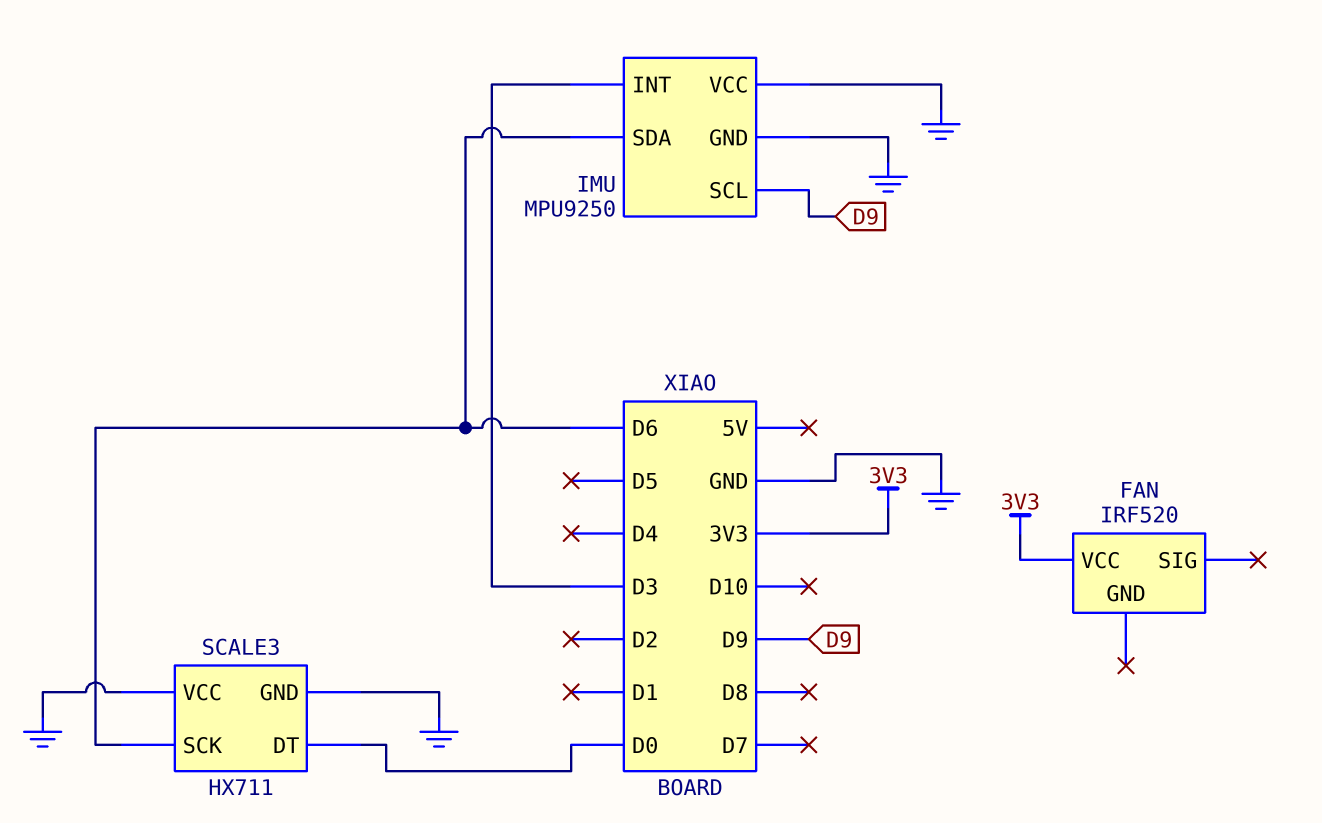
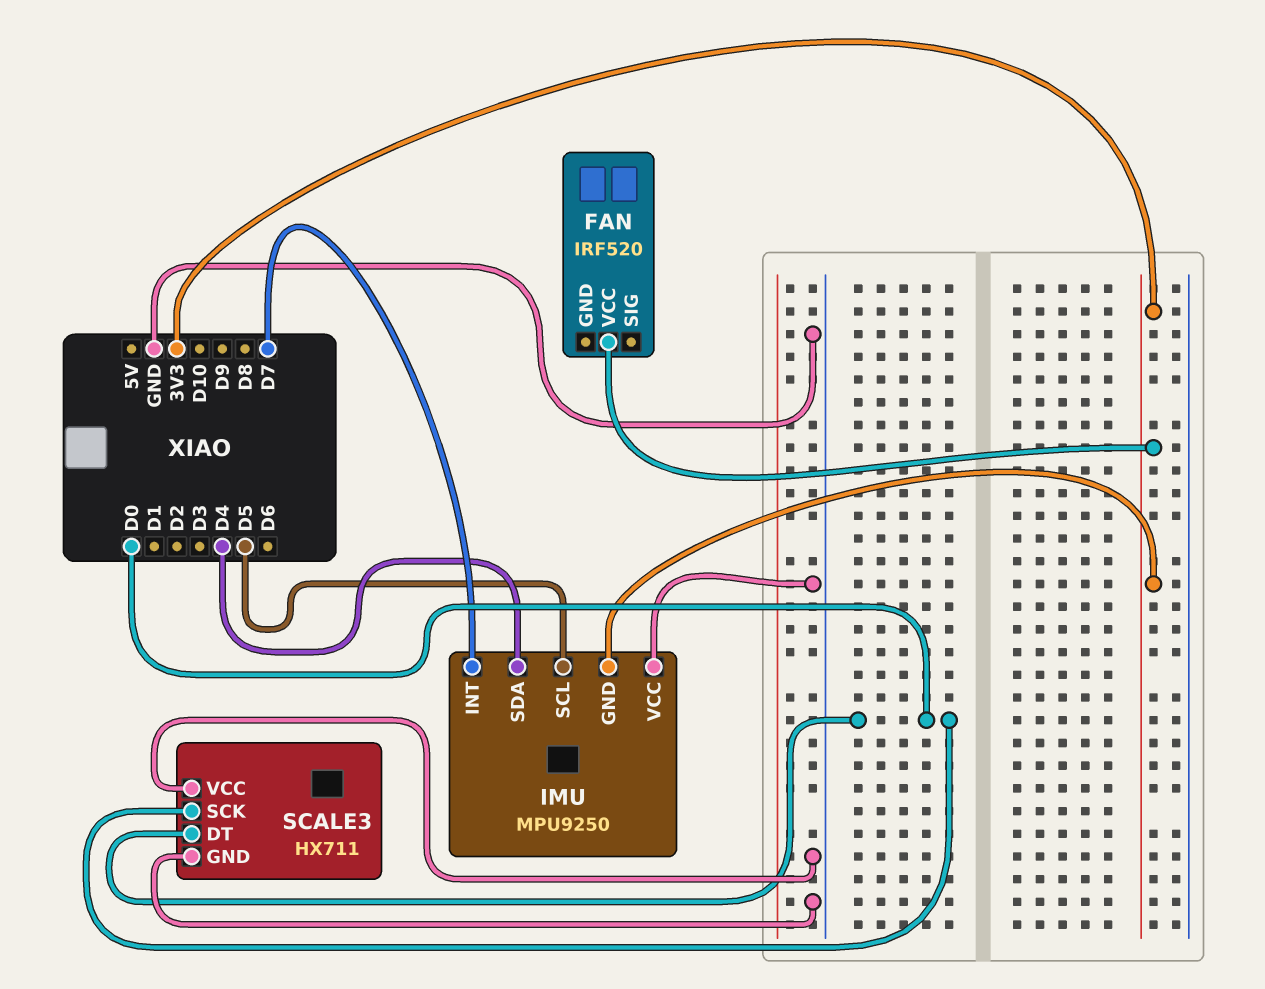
IMU pin GND: GND -> 3V3
IMU pin INT: D3 -> D7
IMU pin SCL: D9 -> D5
IMU pin SDA: D6 -> D4
SCALE3 pin SCK: D6 -> D0

